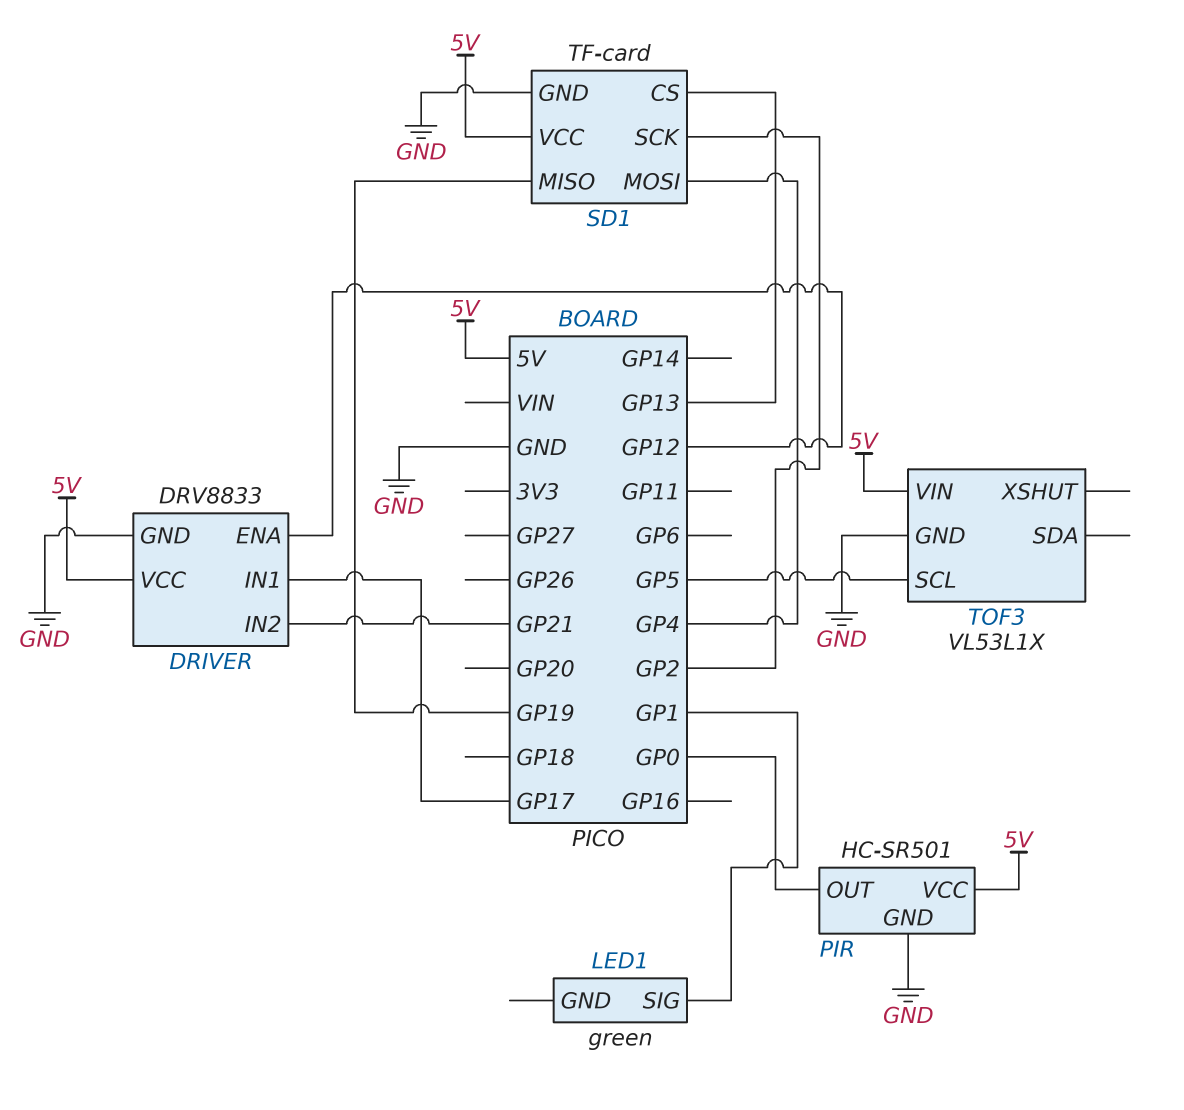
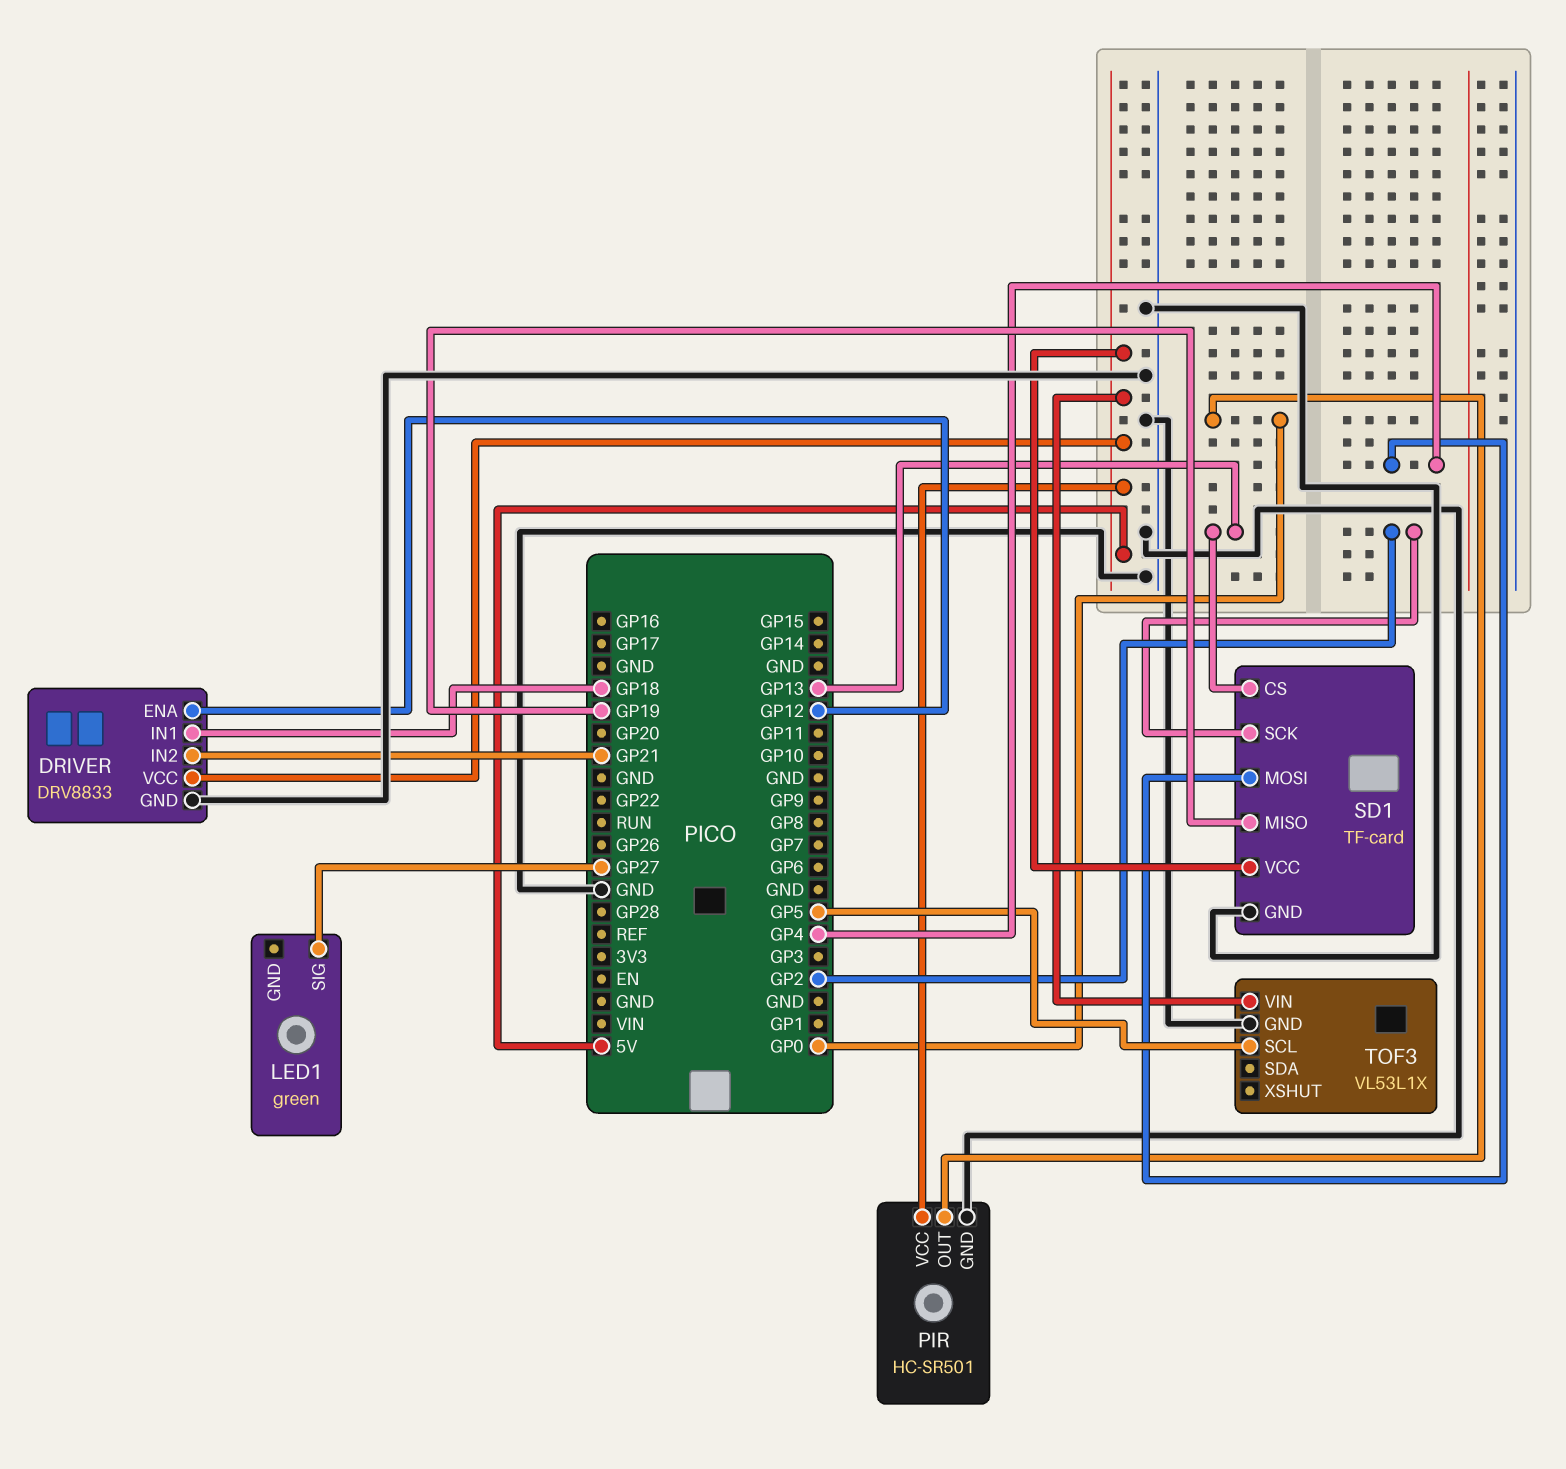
DRIVER pin IN1: GP17 -> GP18
LED1 pin SIG: GP1 -> GP27

